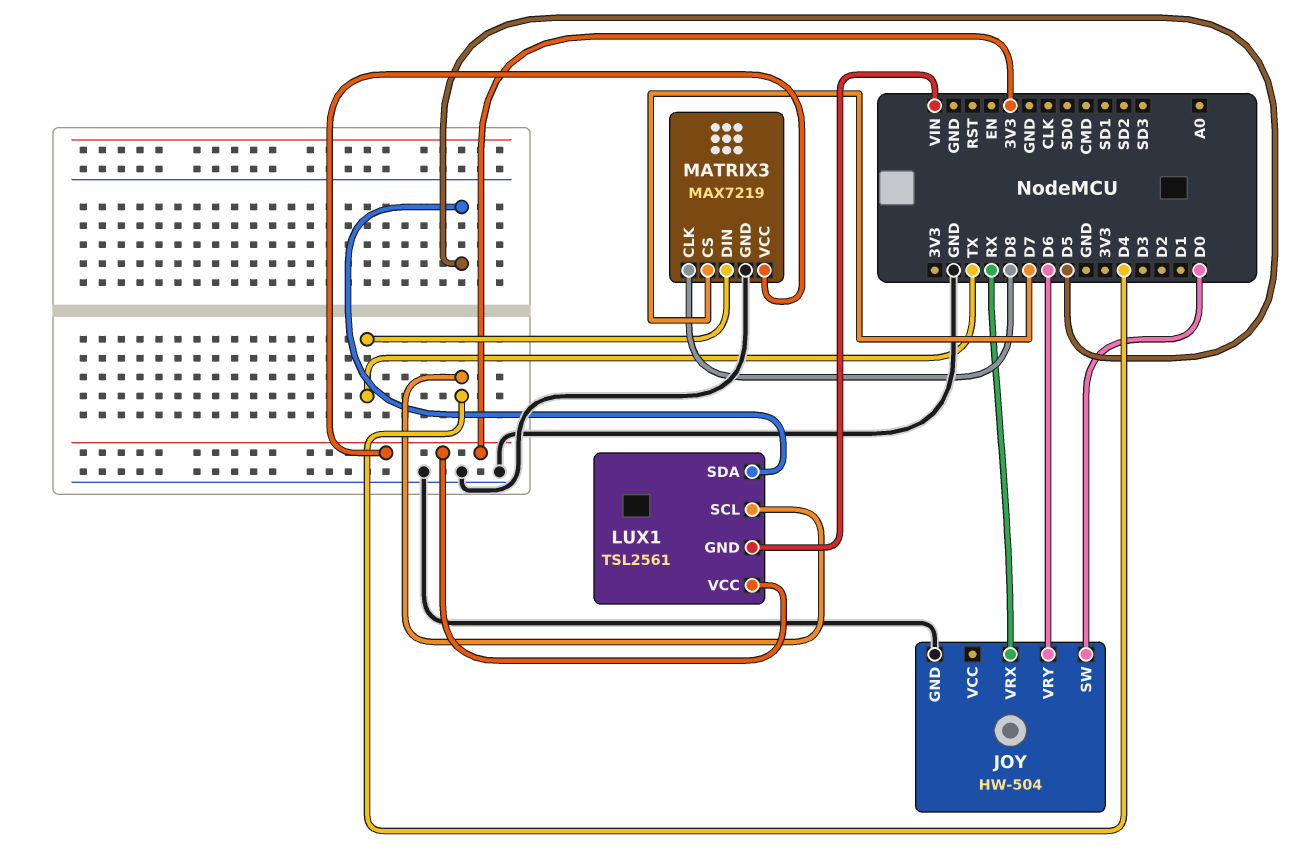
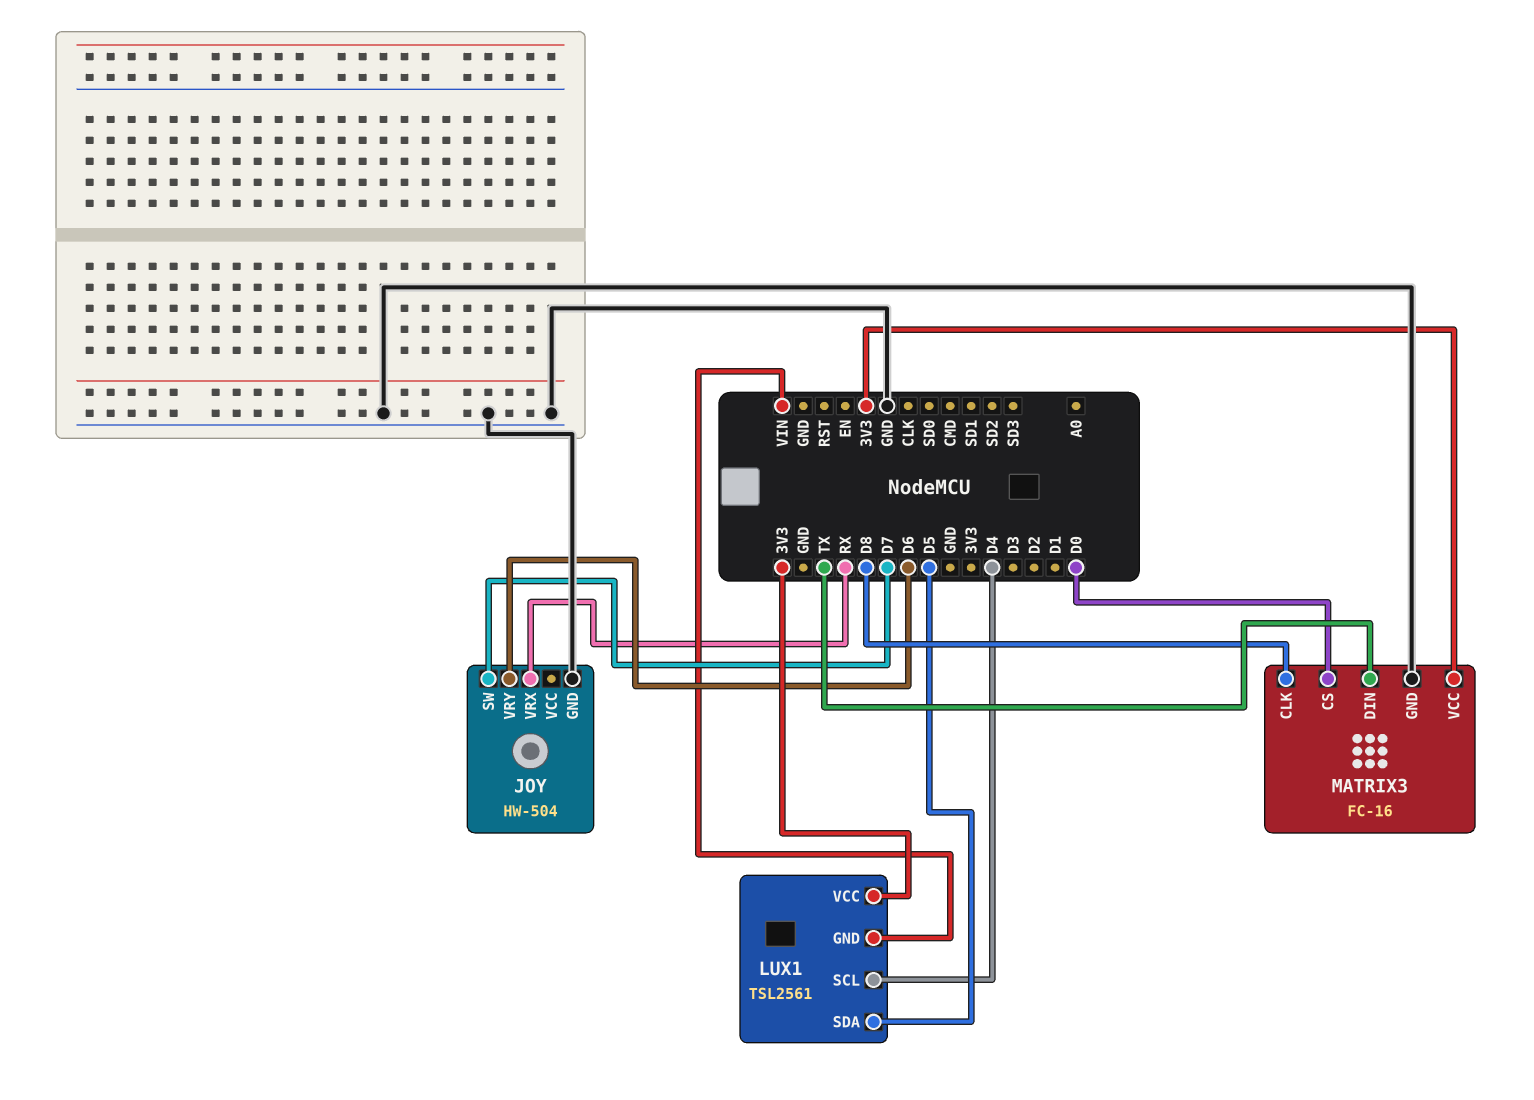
JOY pin SW: D0 -> D7
MATRIX3: MAX7219 -> FC-16
MATRIX3 pin CS: D7 -> D0

